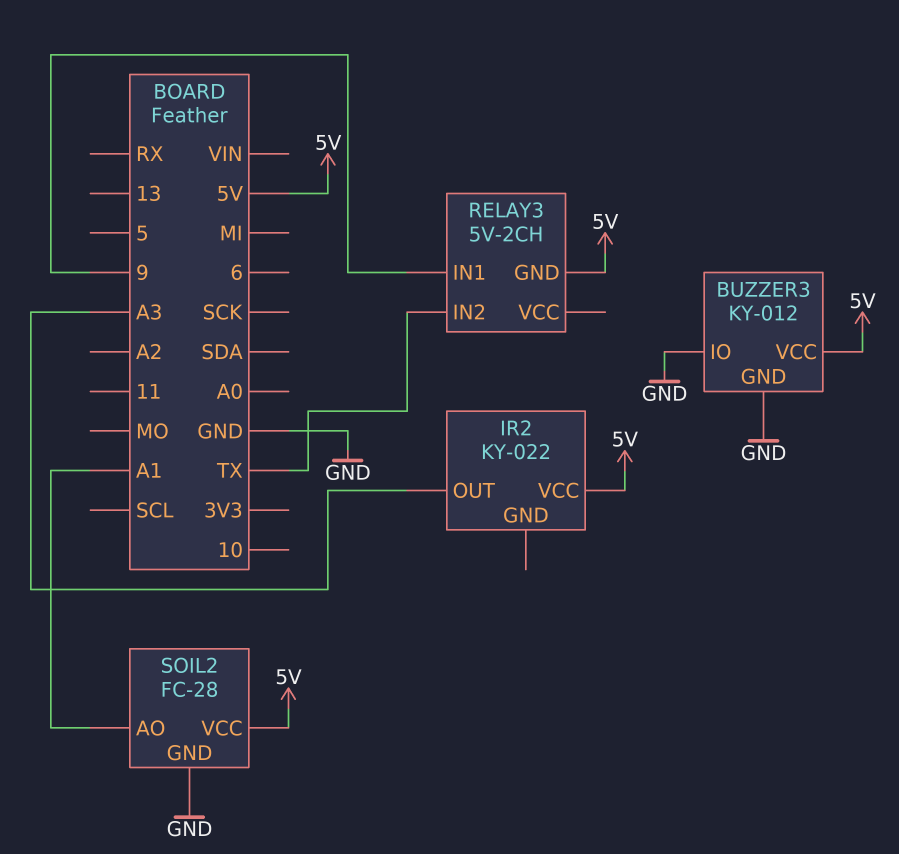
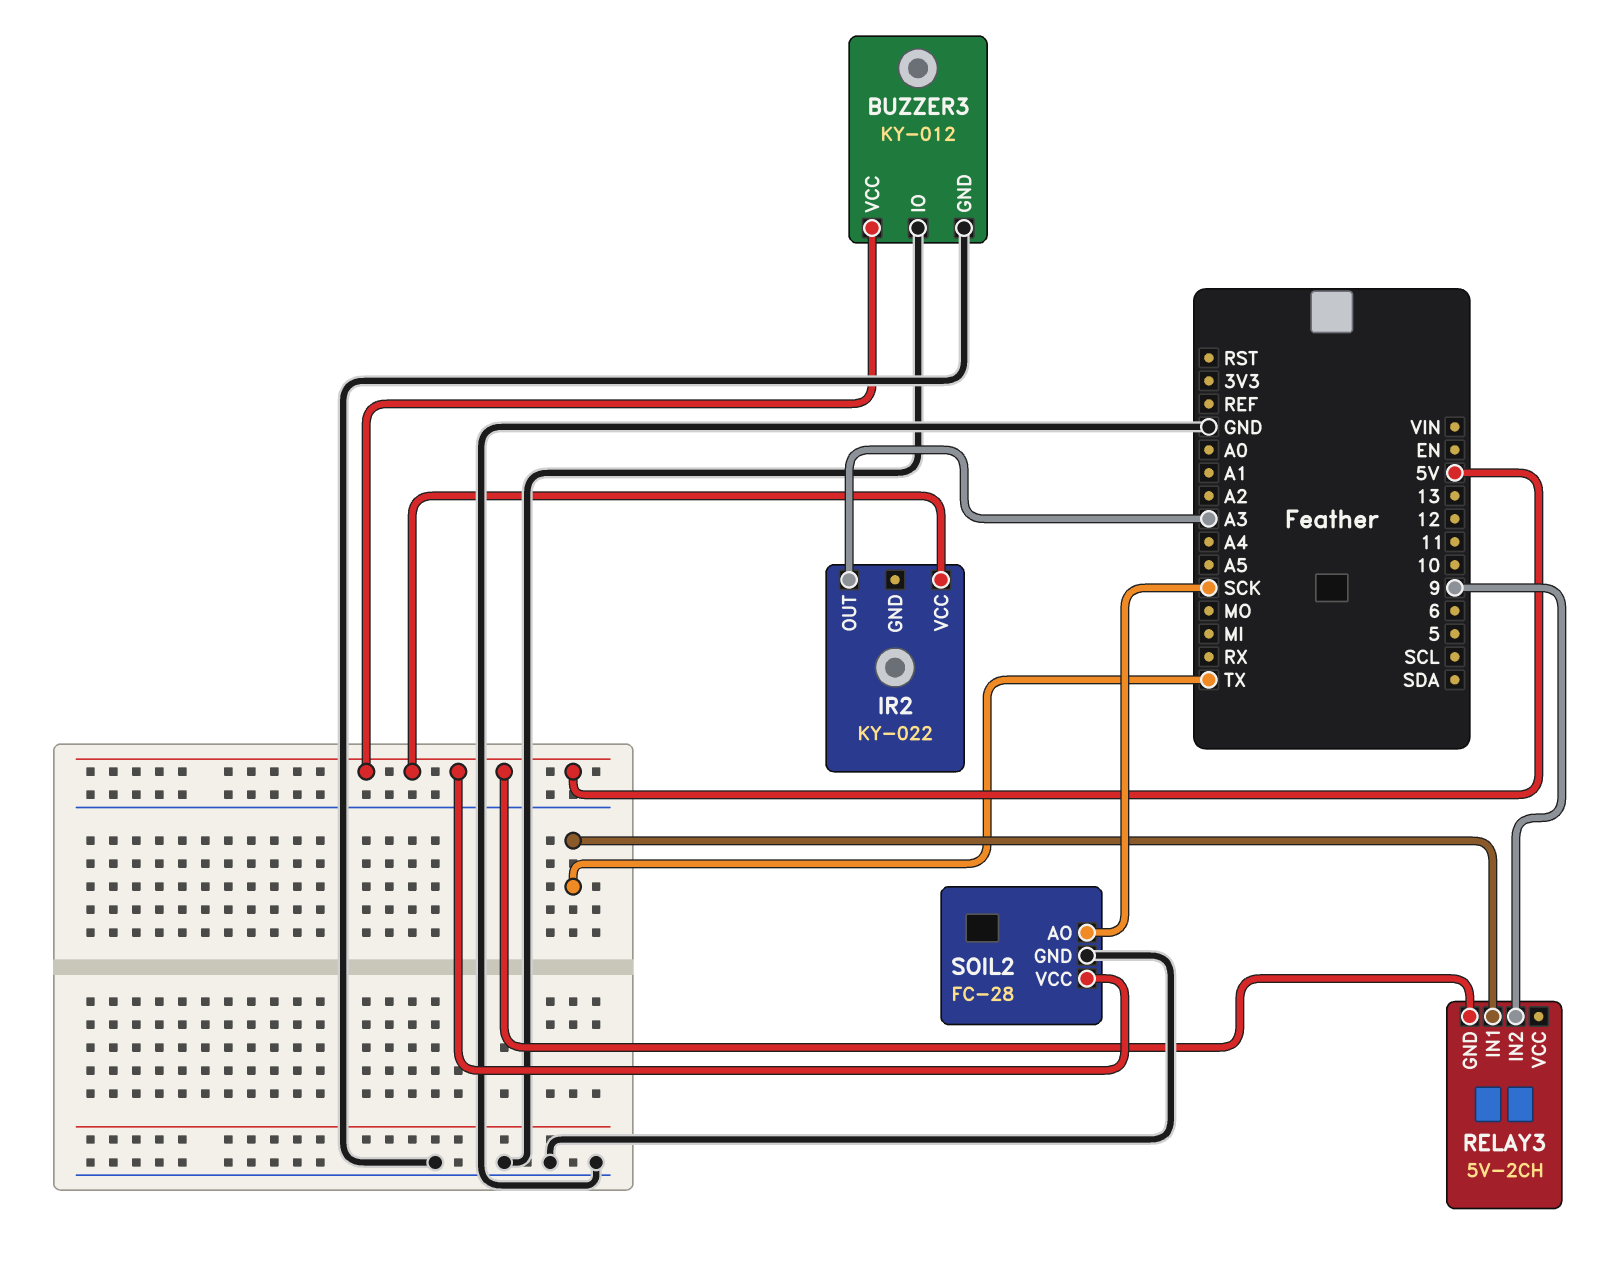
RELAY3 pin IN1: 9 -> TX
RELAY3 pin IN2: TX -> 9
SOIL2 pin AO: A1 -> SCK

